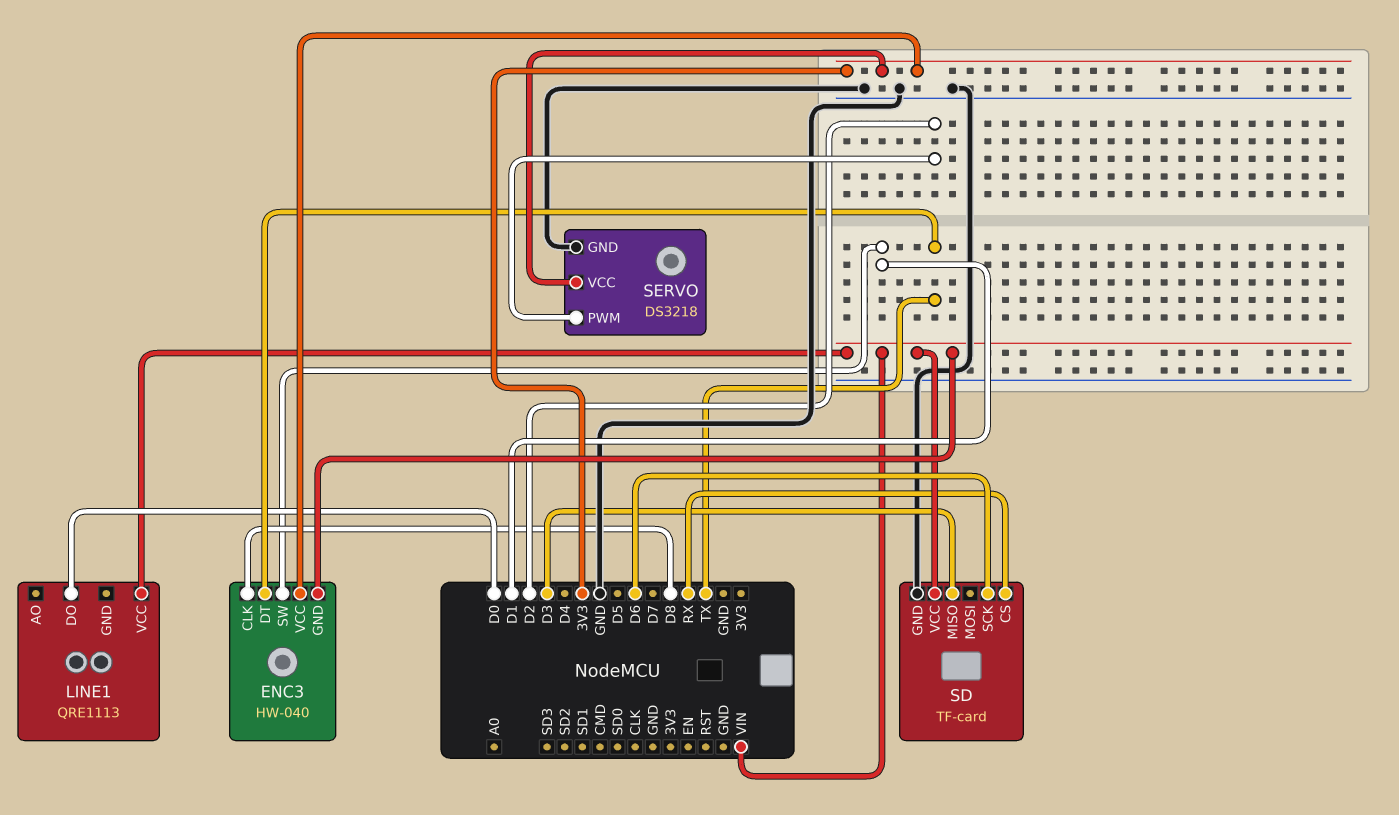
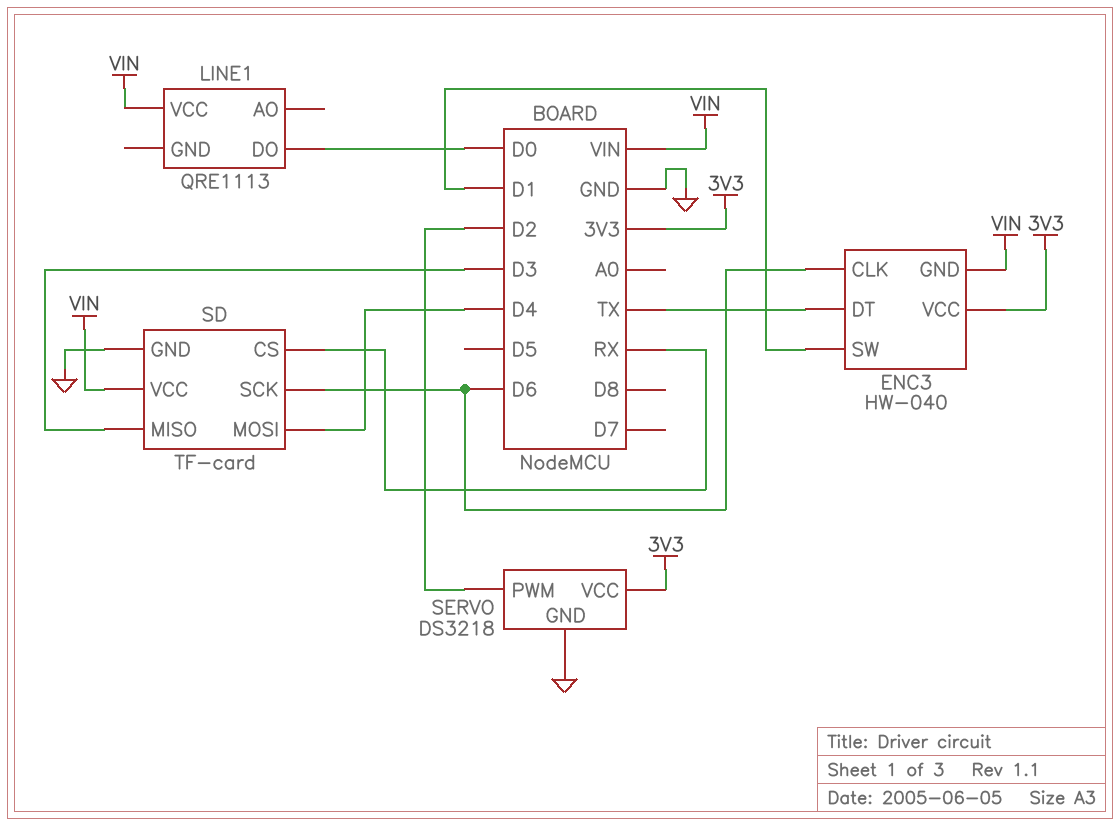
ENC3 pin CLK: D8 -> D6
SD pin MOSI: none -> D4

